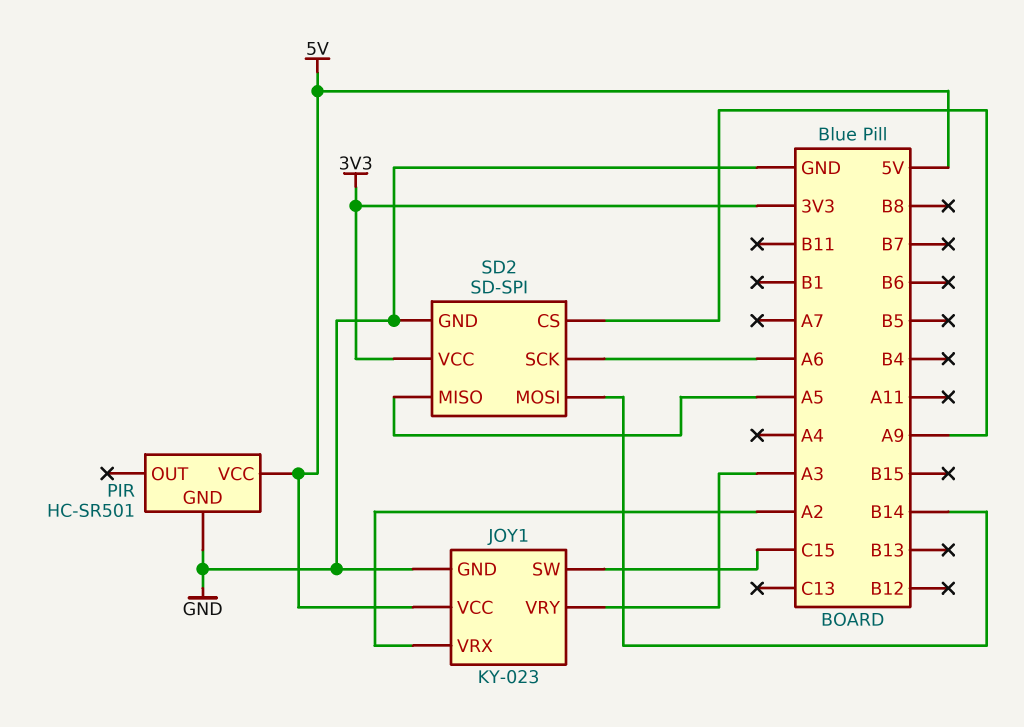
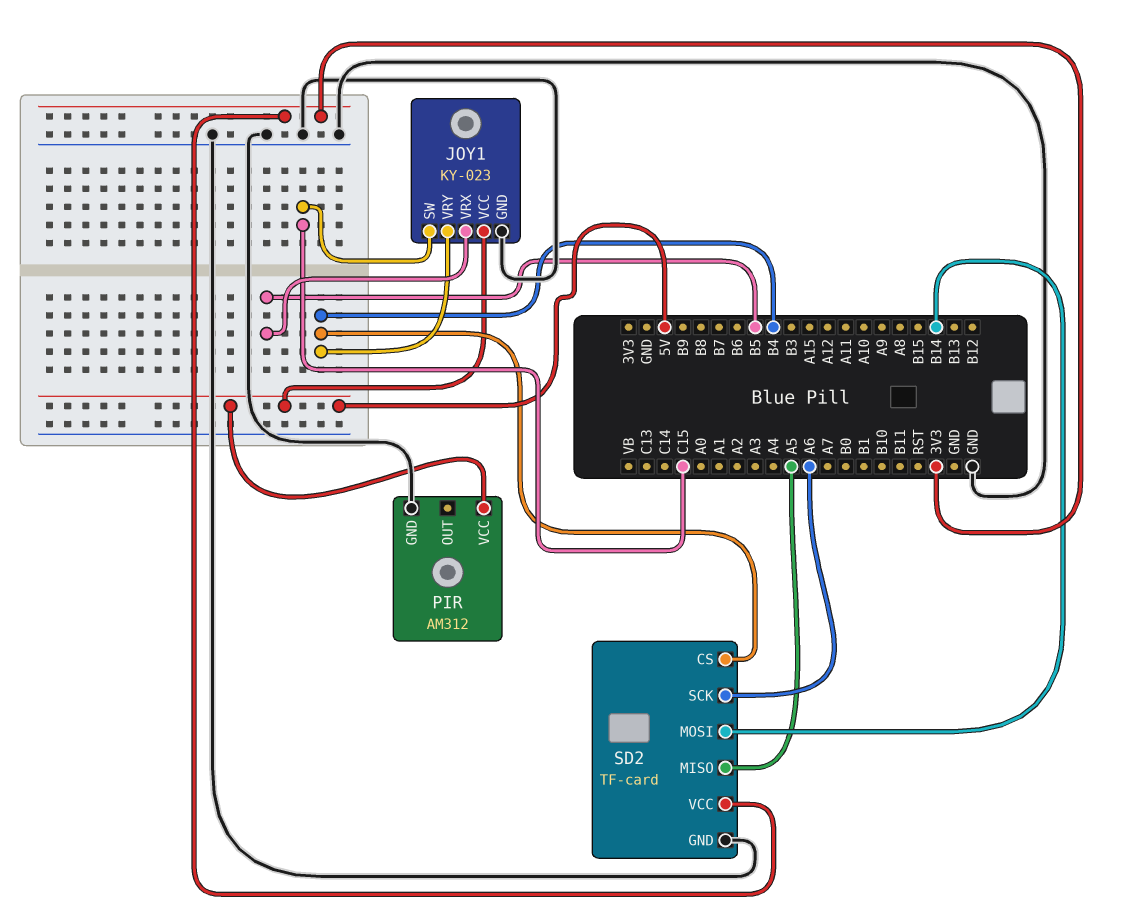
JOY1 pin VRX: A2 -> B5
JOY1 pin VRY: A3 -> B4
PIR: HC-SR501 -> AM312
SD2: SD-SPI -> TF-card
SD2 pin CS: A9 -> B4

